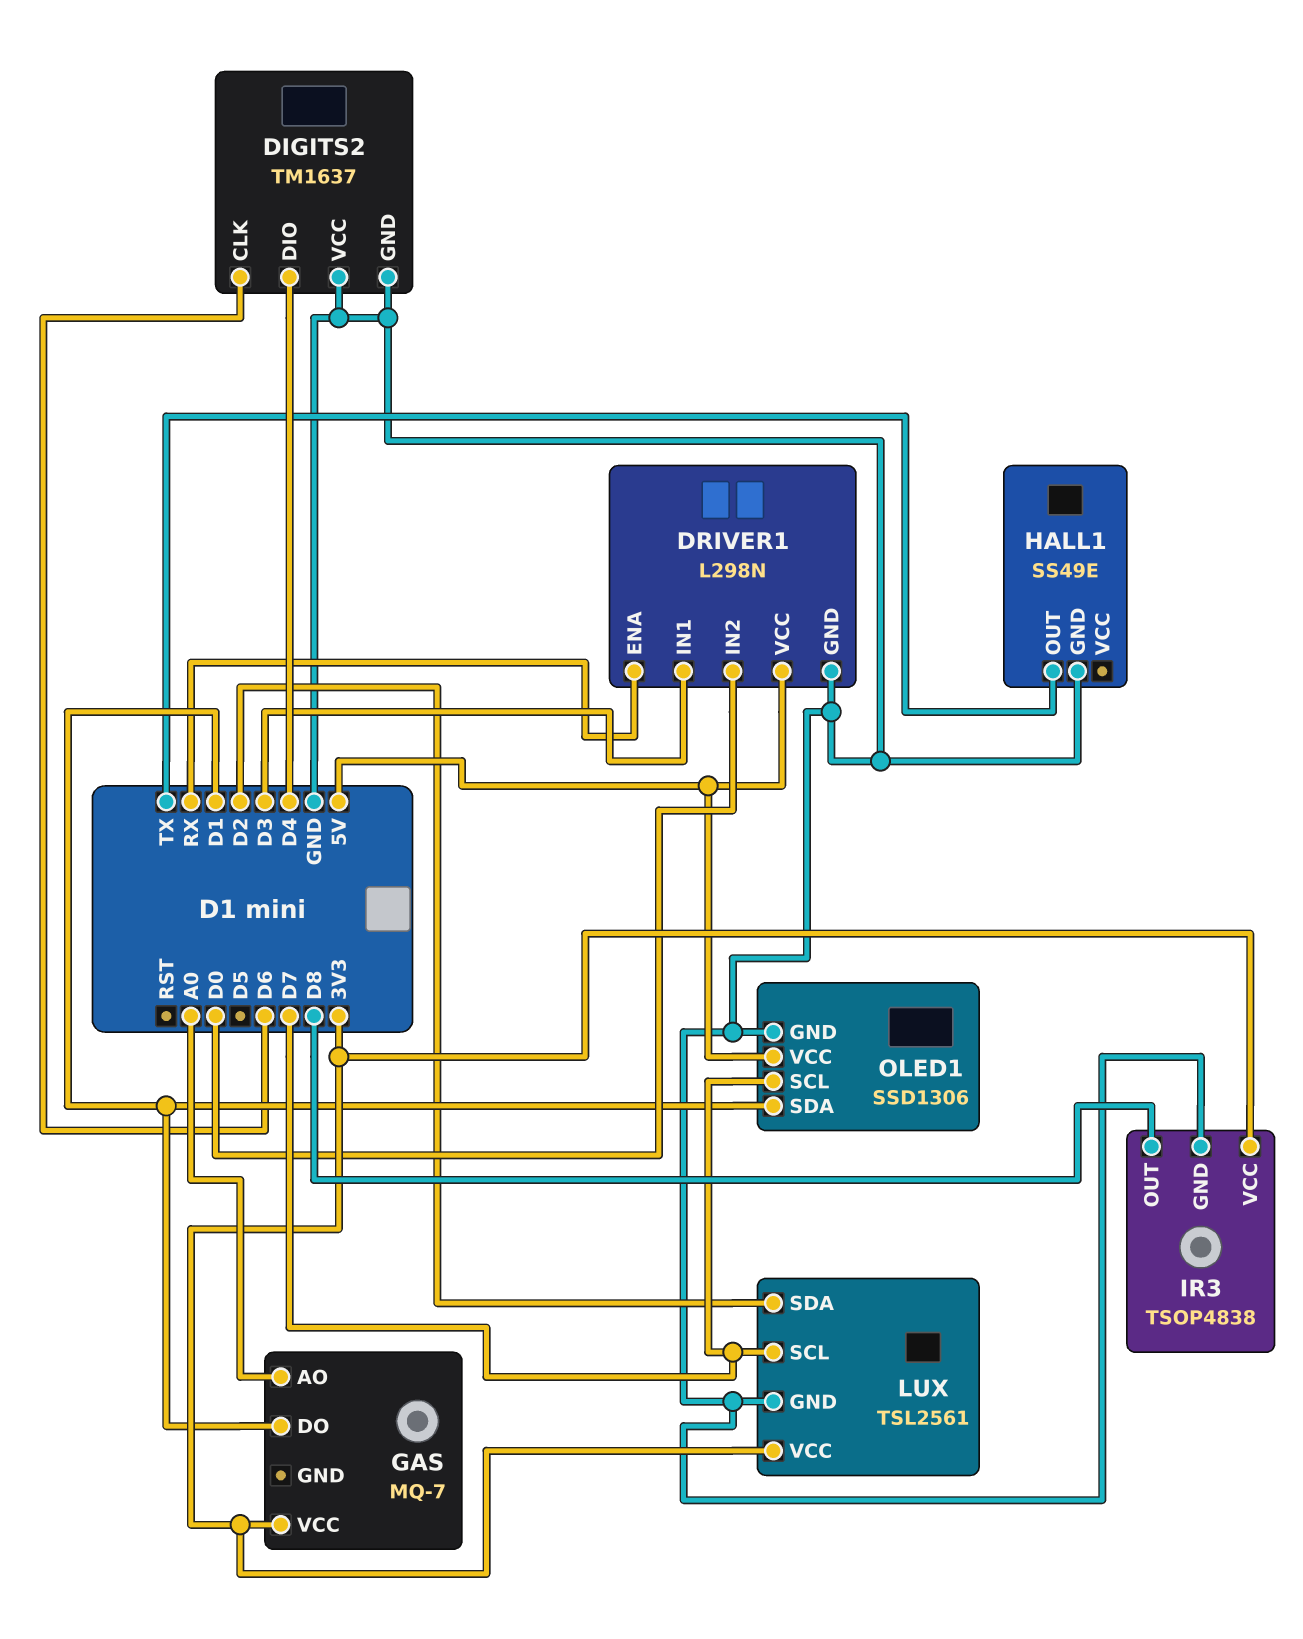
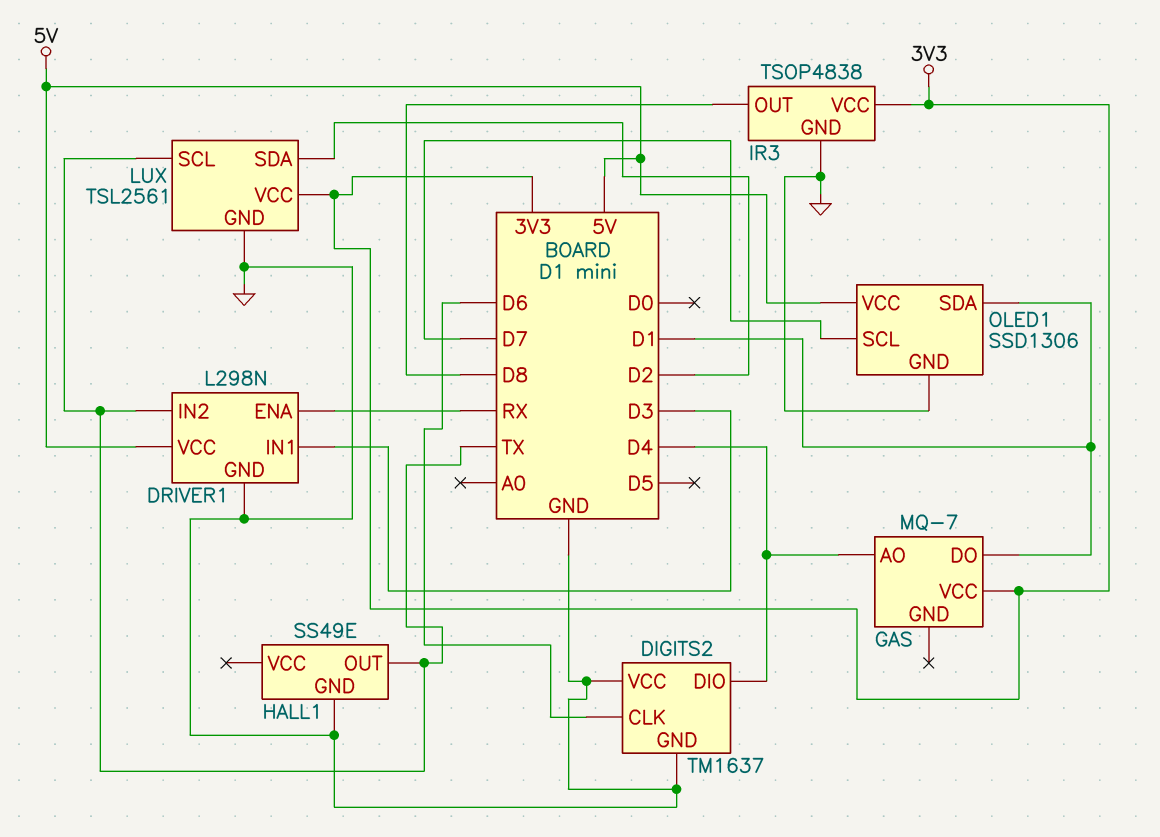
DRIVER1 pin IN2: D0 -> TX
GAS pin AO: A0 -> D4
LUX pin SCL: D7 -> TX

